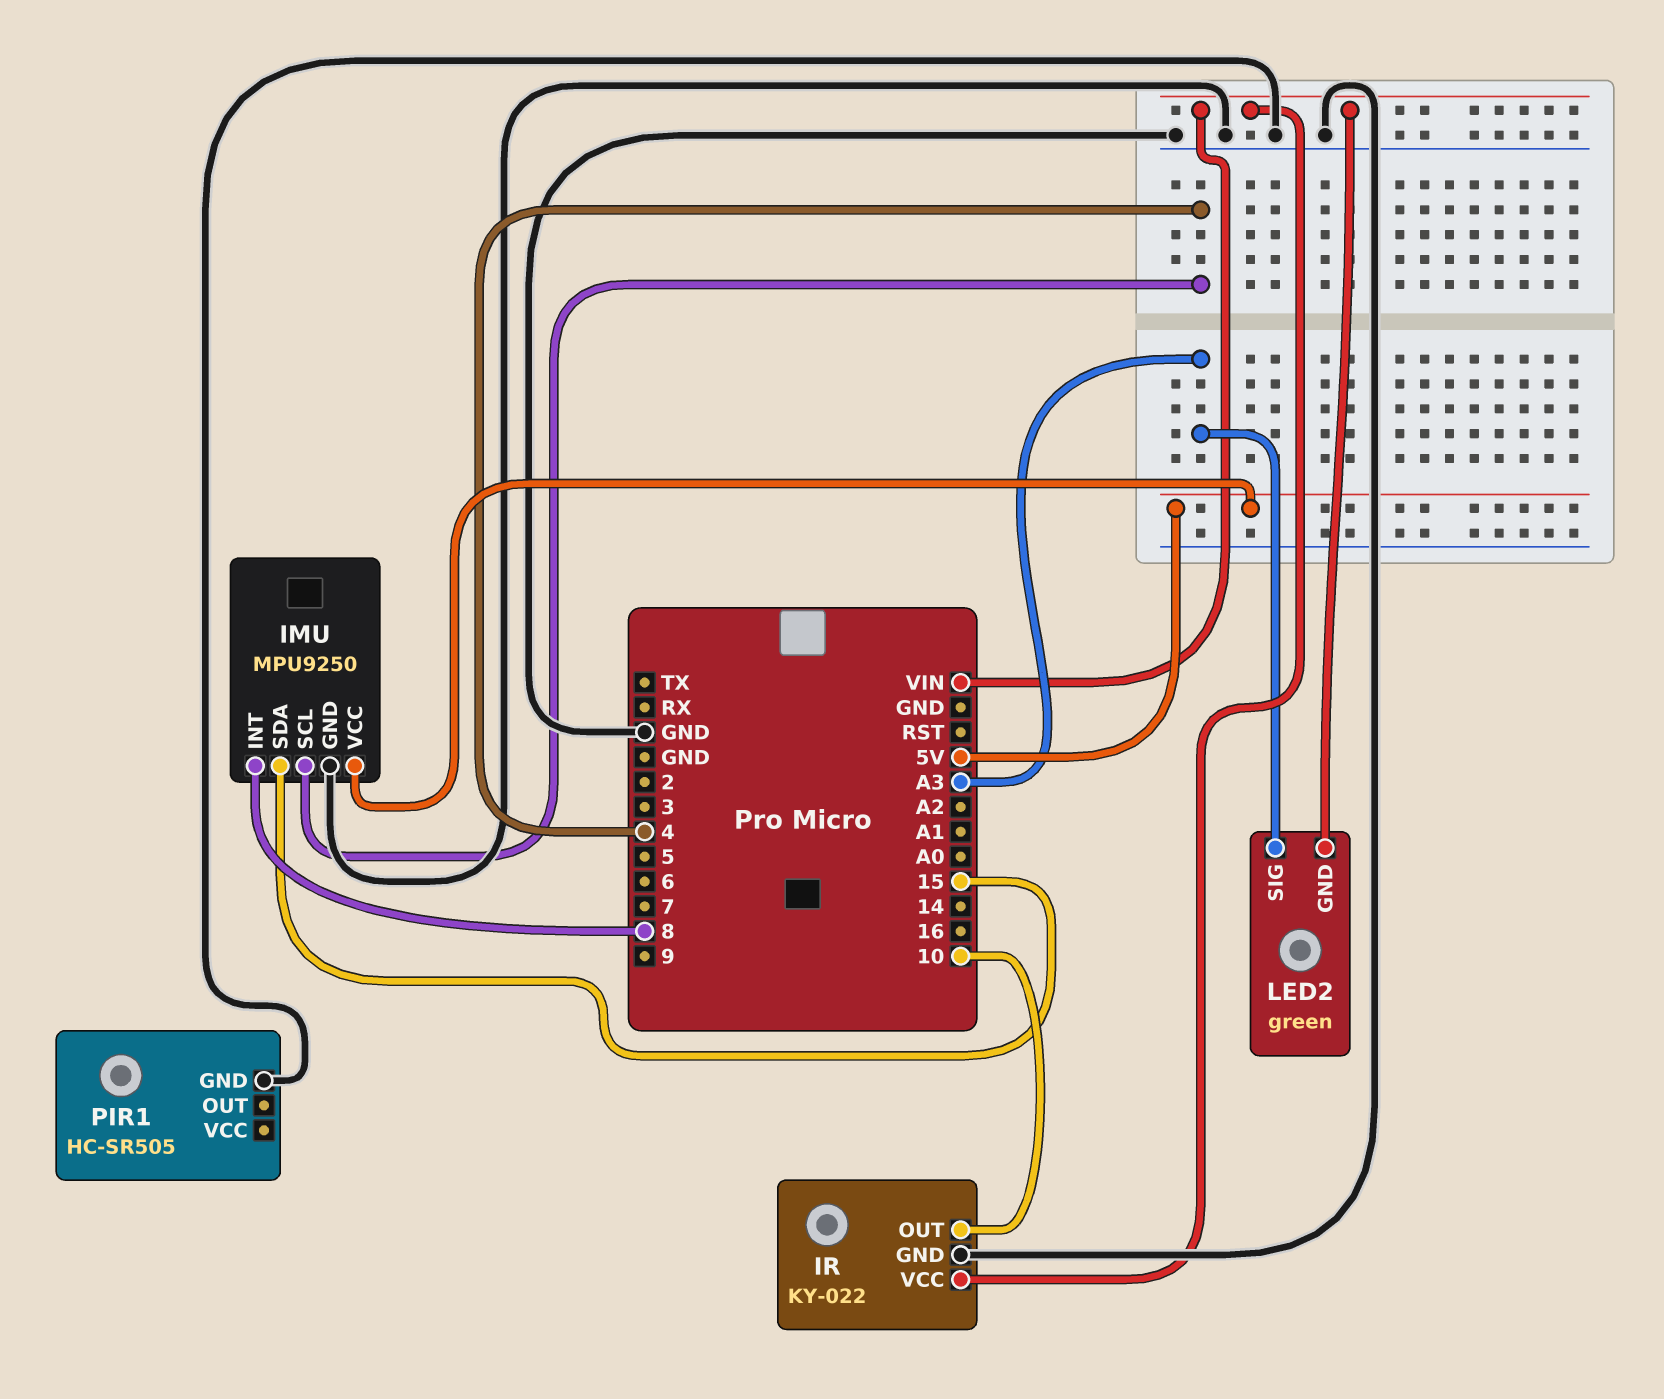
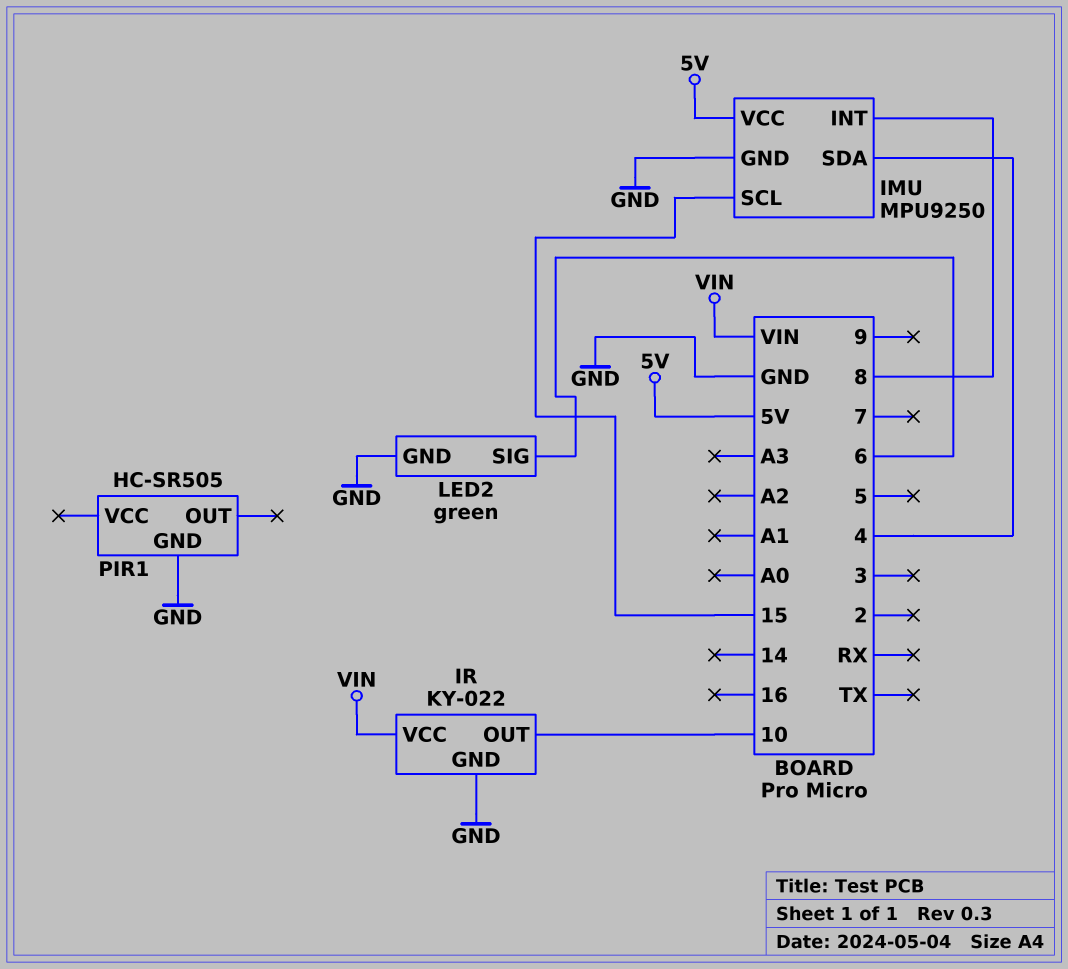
IMU pin SCL: 4 -> 15
IMU pin SDA: 15 -> 4
LED2 pin GND: VIN -> GND
LED2 pin SIG: A3 -> 6

